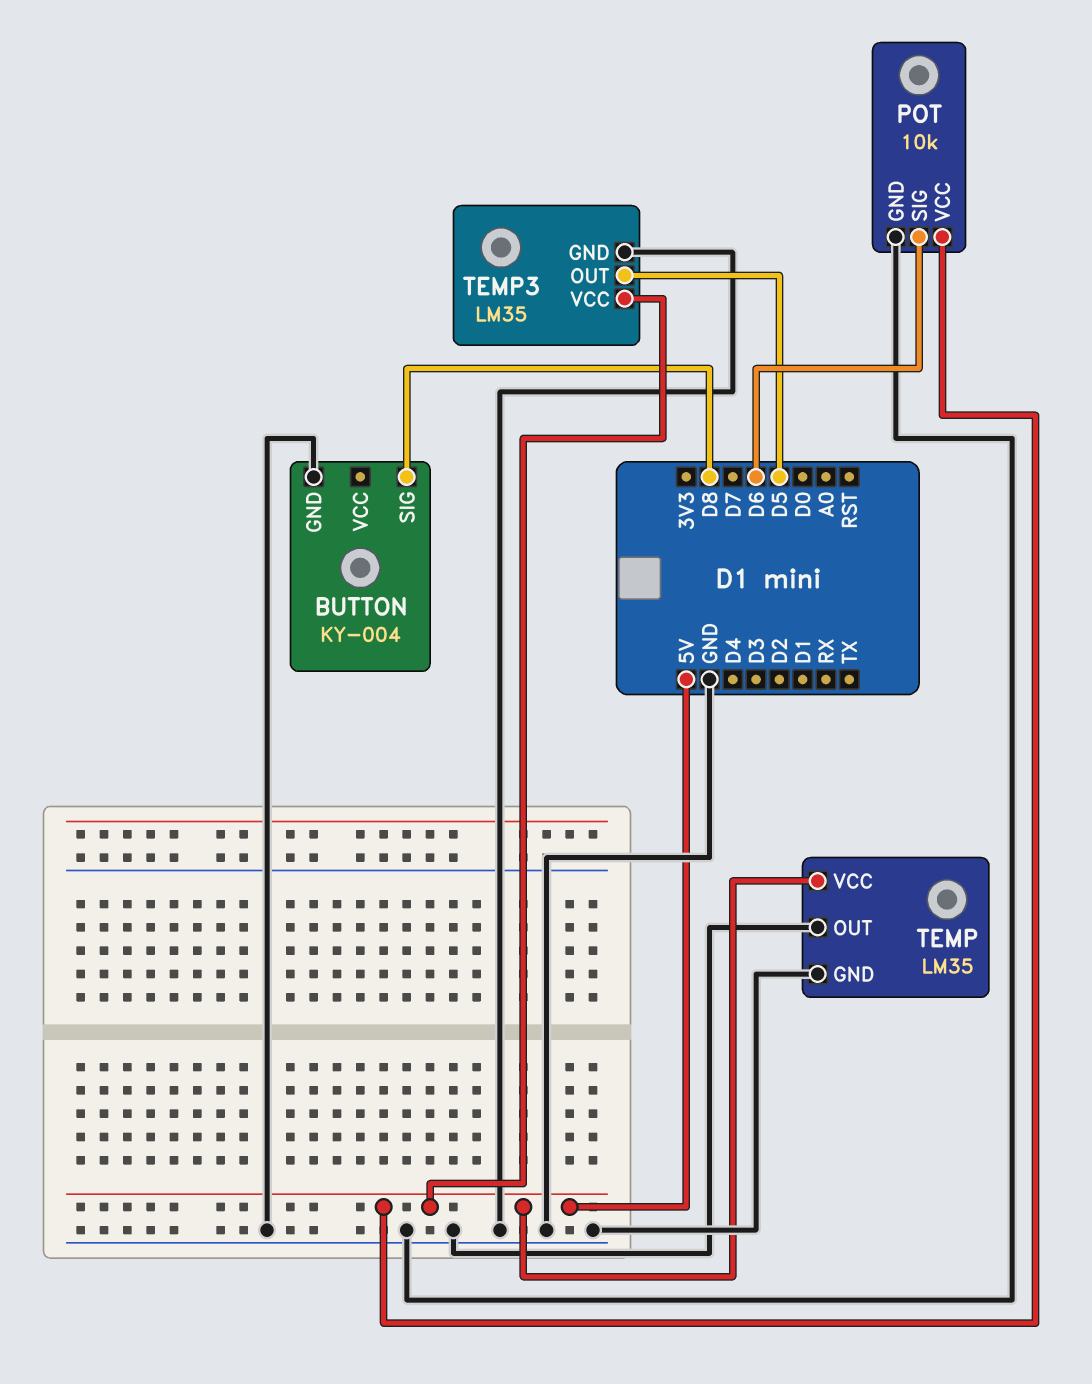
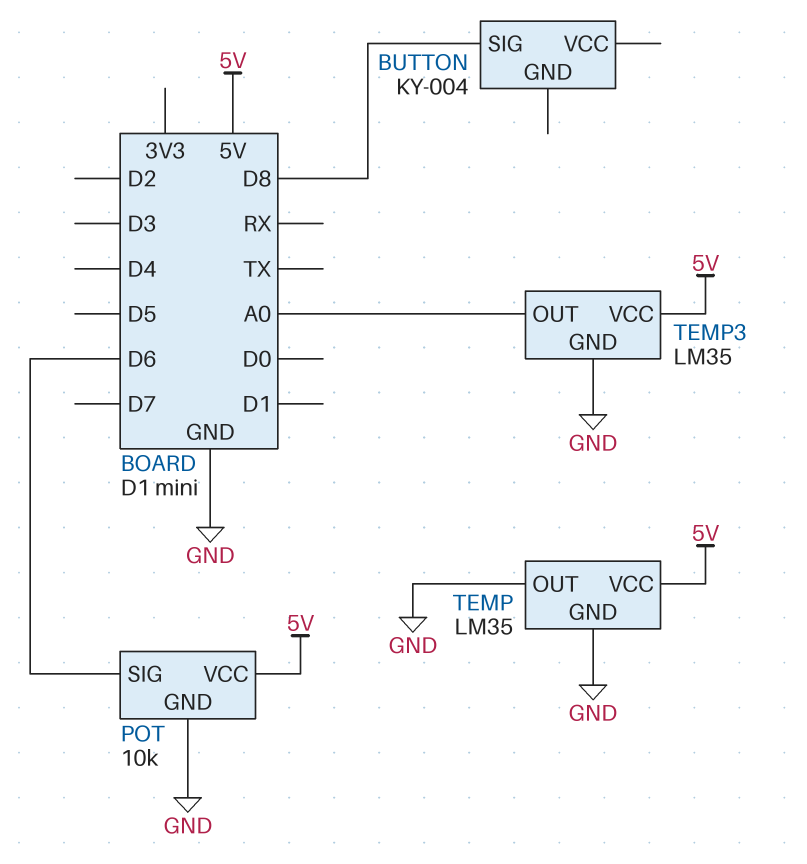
BUTTON pin GND: GND -> none
TEMP3 pin OUT: D5 -> A0

